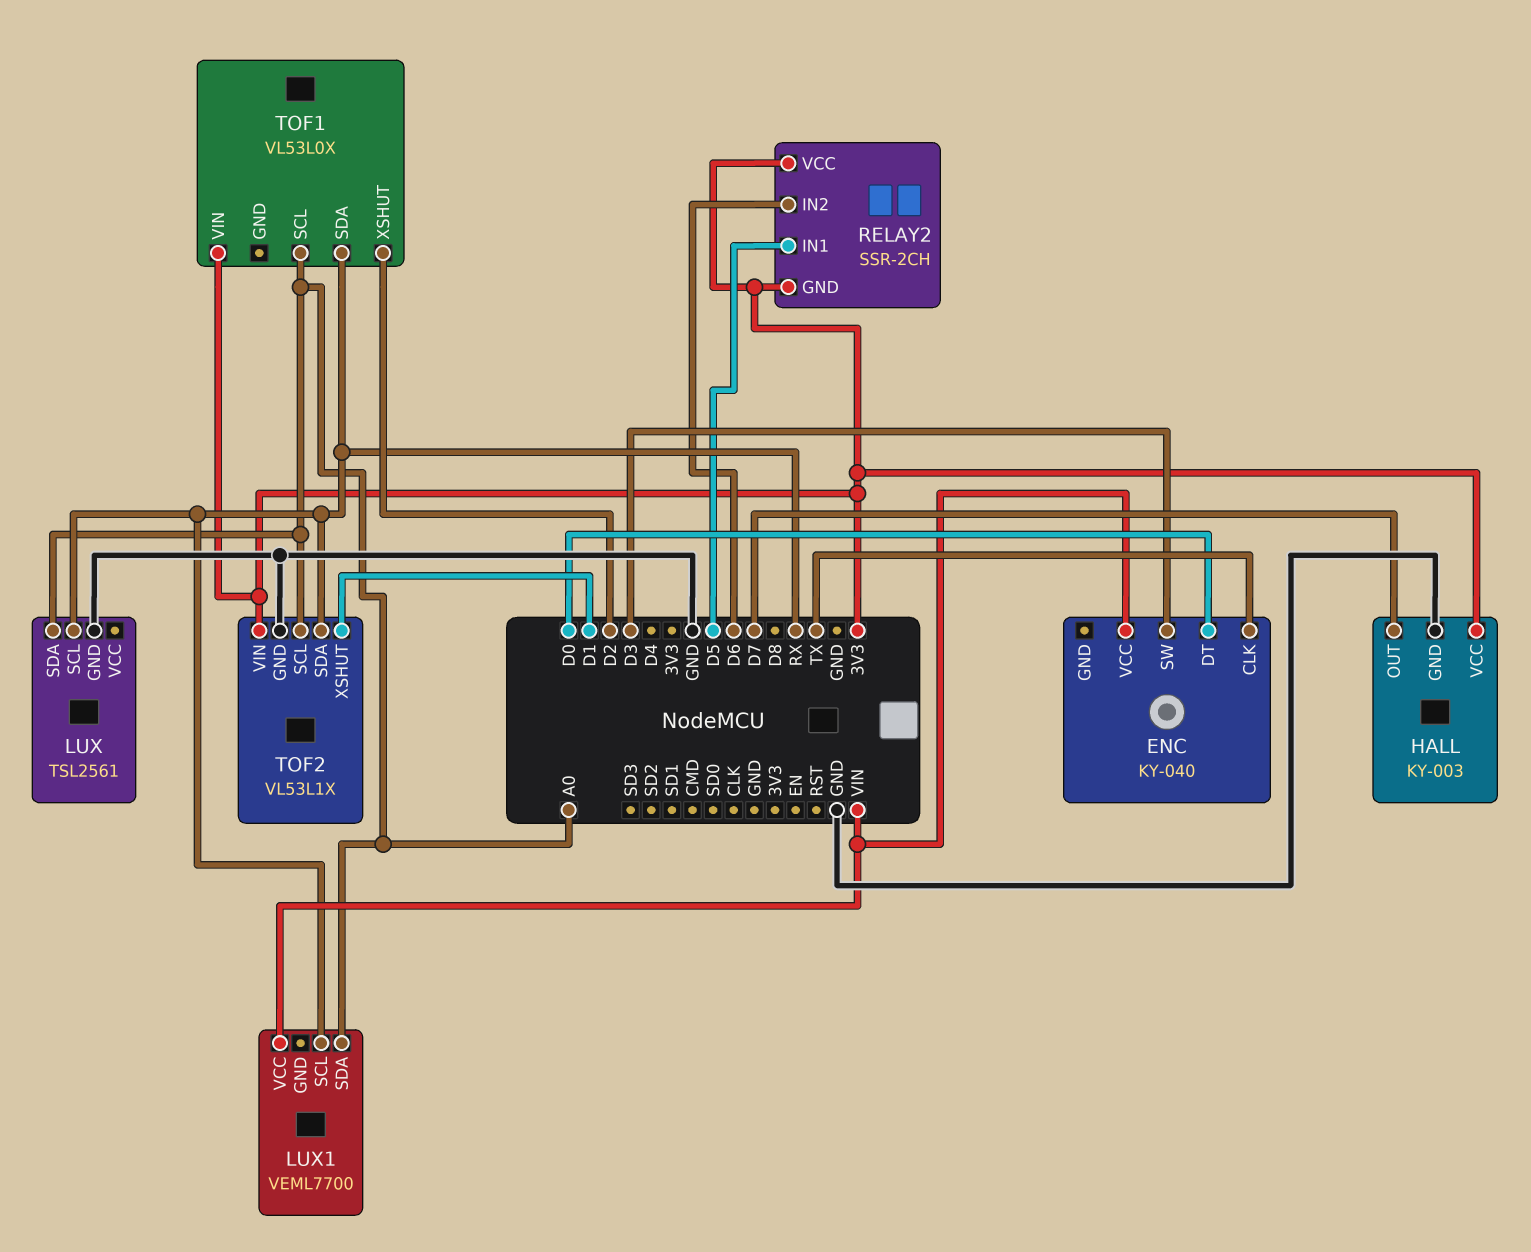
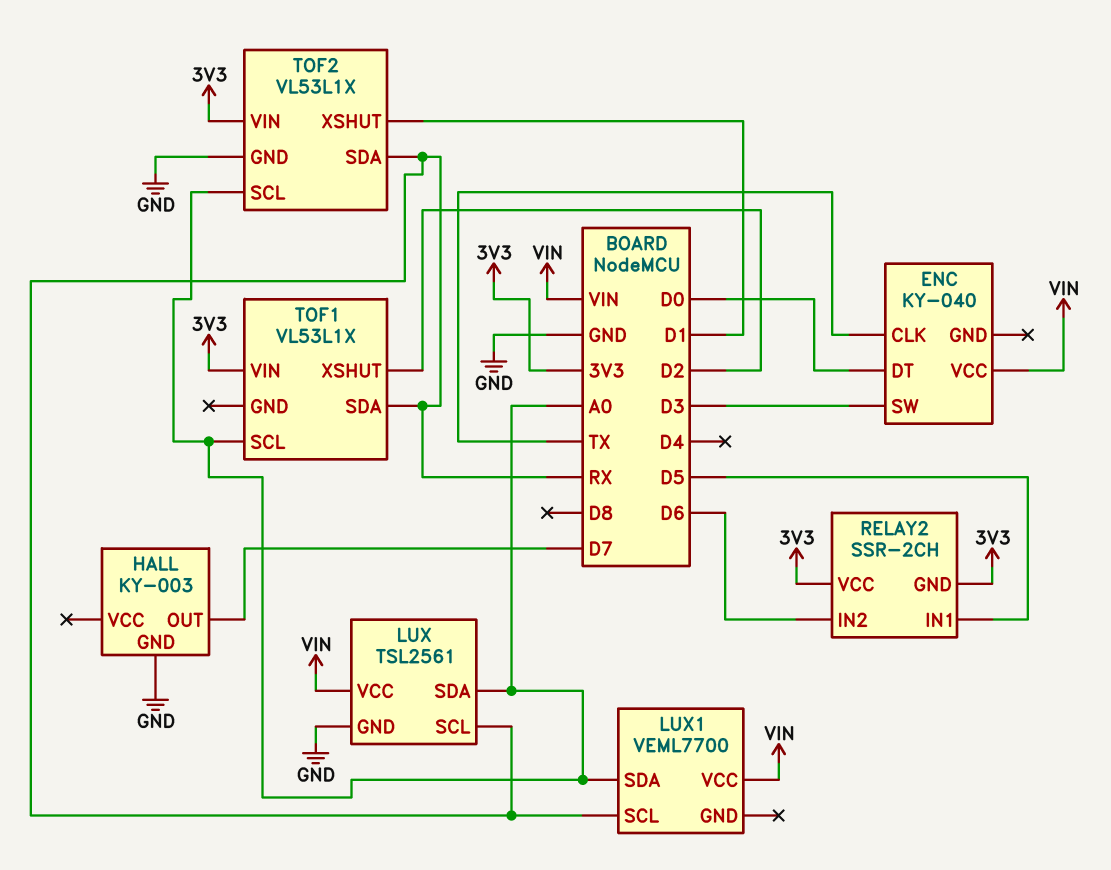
HALL pin VCC: 3V3 -> none
LUX pin VCC: none -> VIN
TOF1: VL53L0X -> VL53L1X

